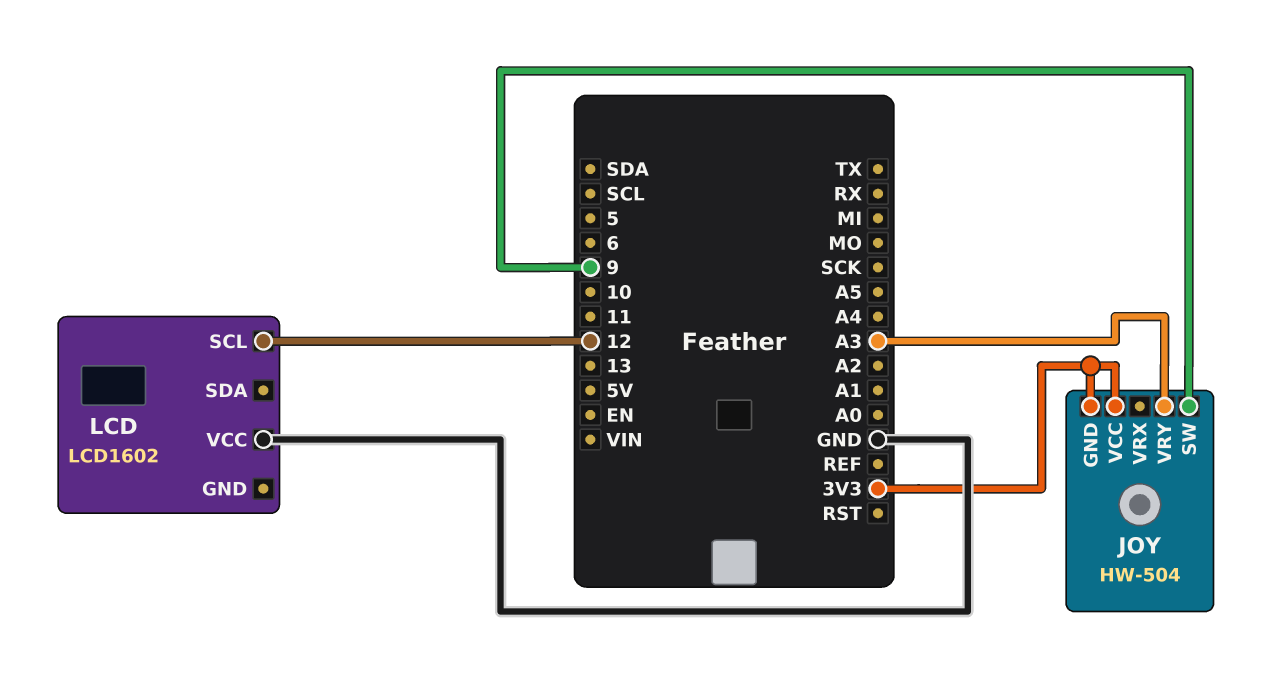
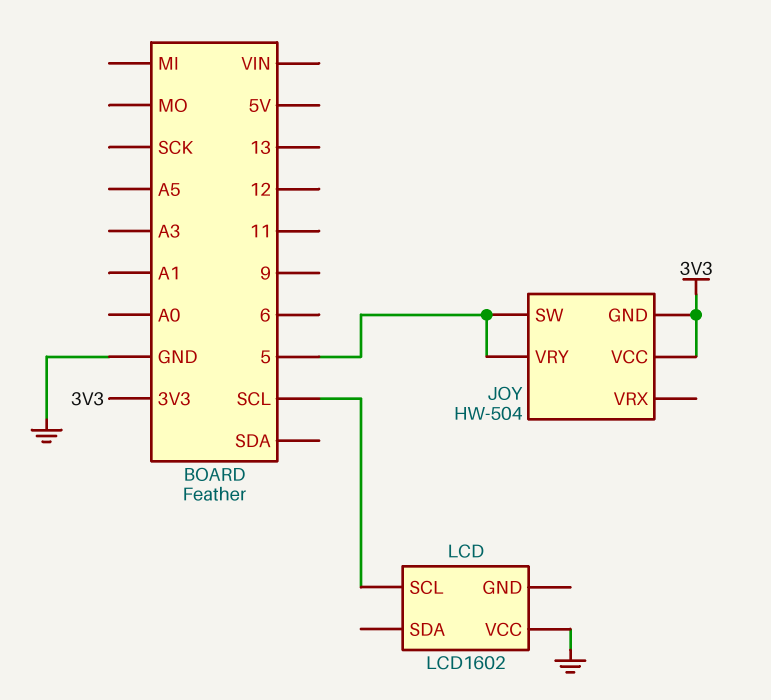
JOY pin SW: 9 -> 5
JOY pin VRY: A3 -> 5
LCD pin SCL: 12 -> SCL

